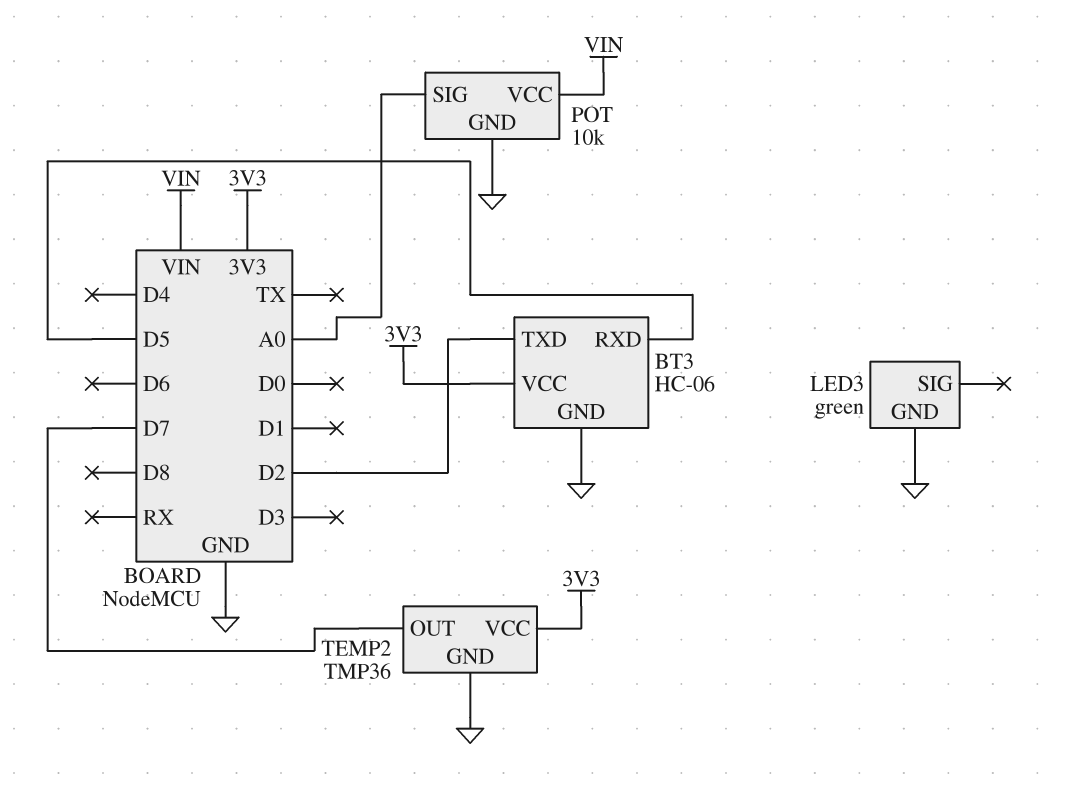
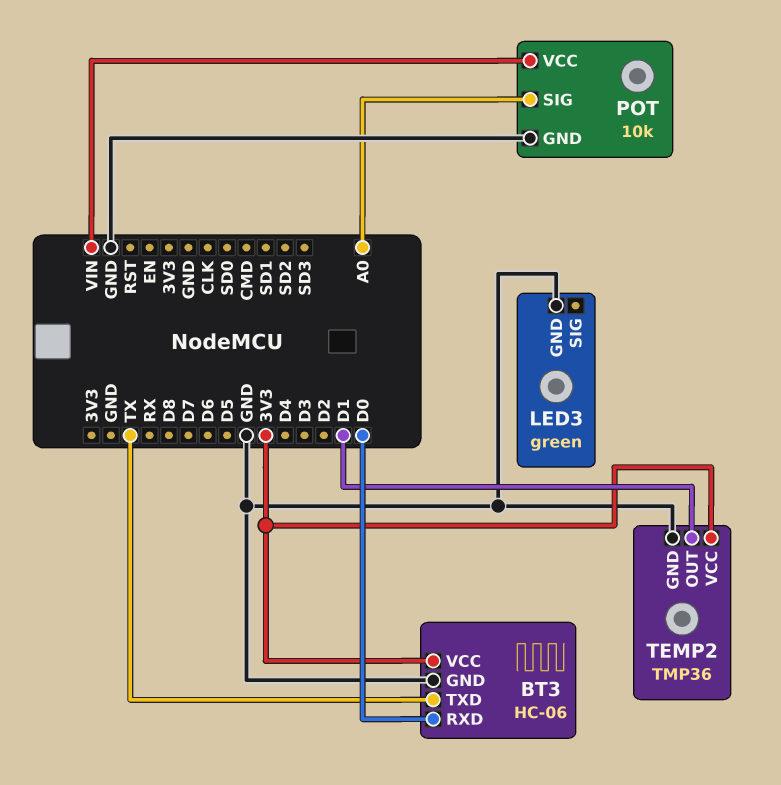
BT3 pin RXD: D5 -> D0
BT3 pin TXD: D2 -> TX
TEMP2 pin OUT: D7 -> D1

